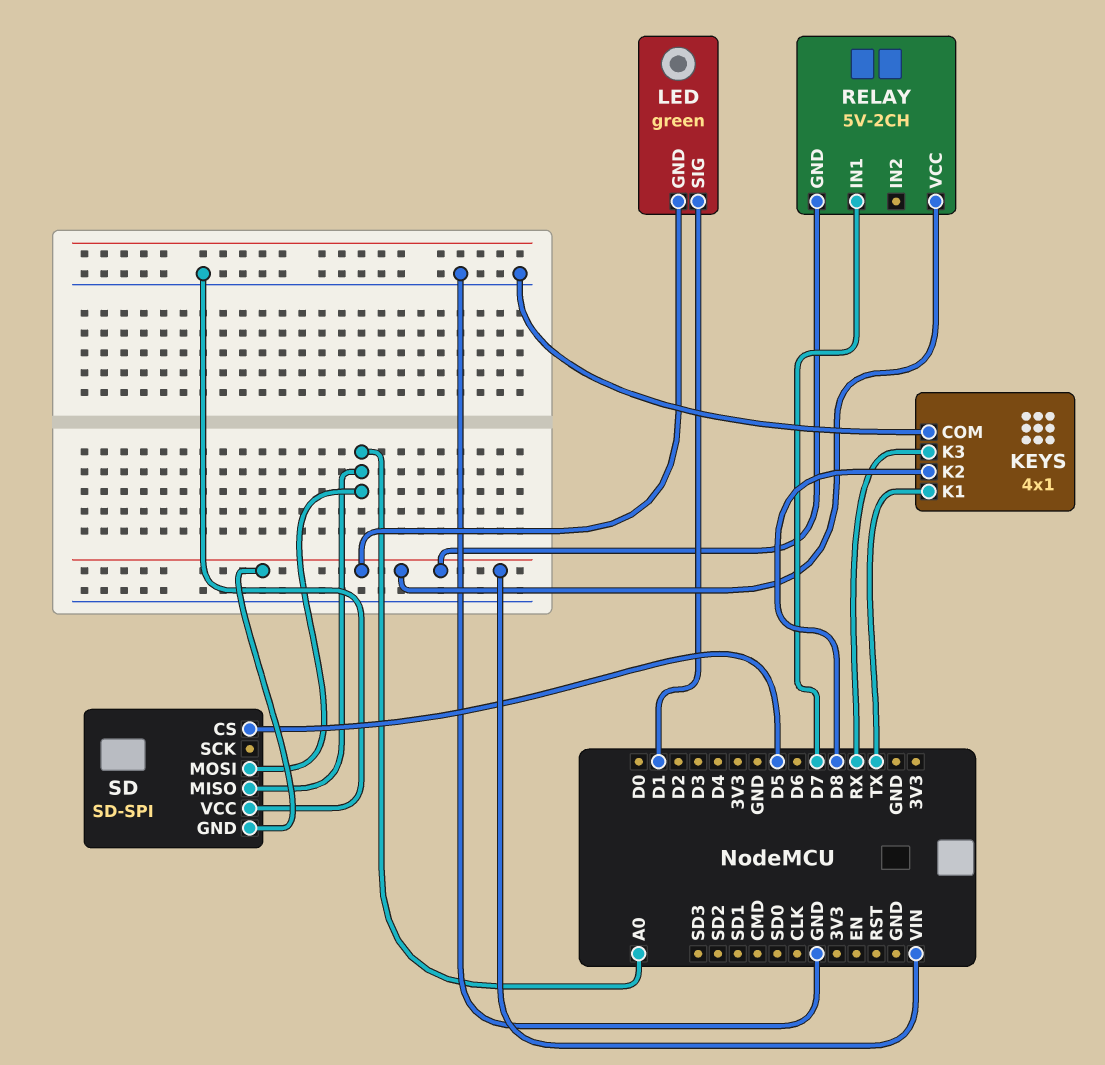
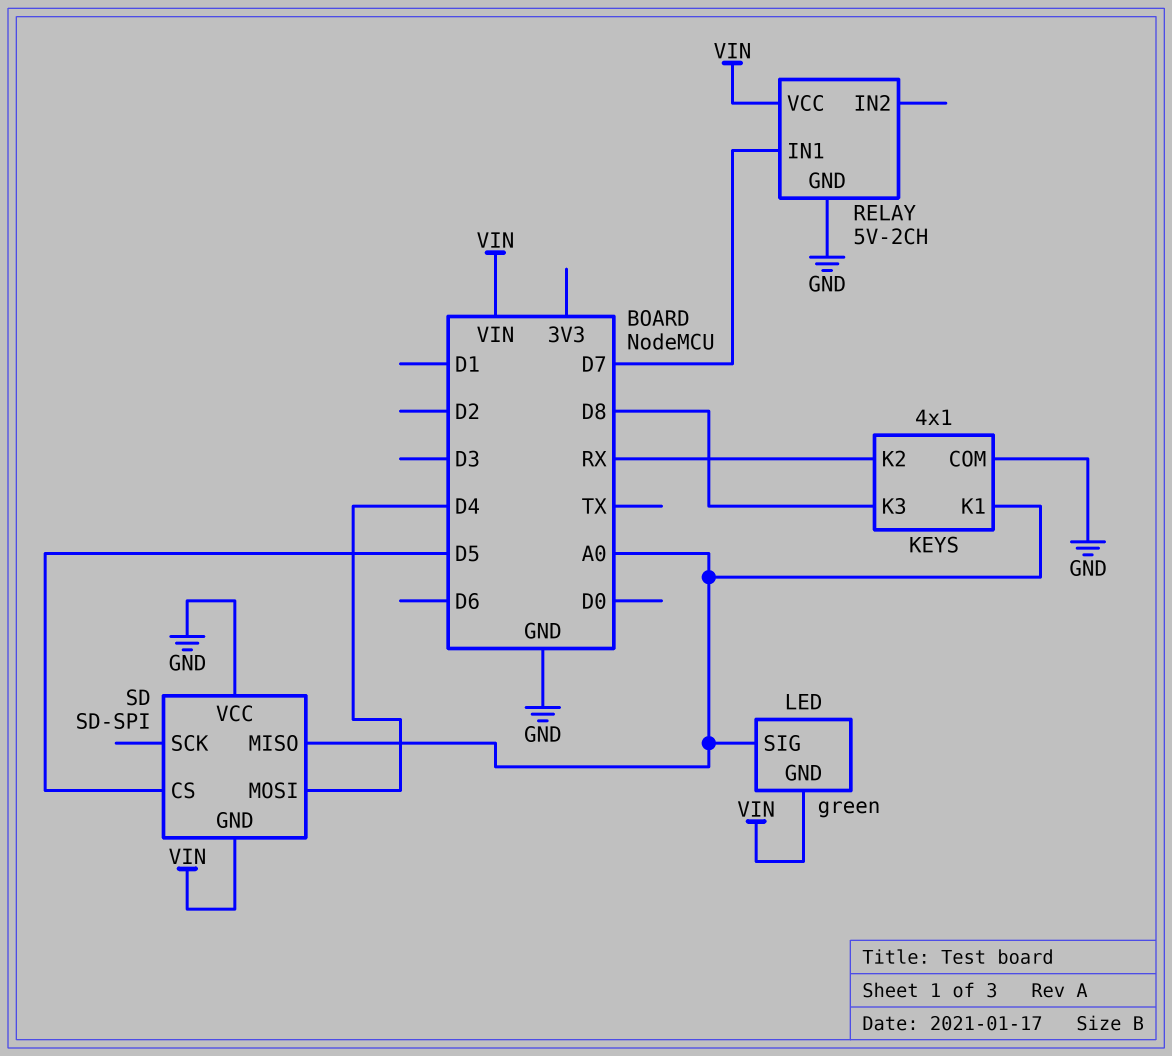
KEYS pin K1: TX -> A0
KEYS pin K2: D8 -> RX
KEYS pin K3: RX -> D8
LED pin SIG: D1 -> A0
RELAY pin GND: VIN -> GND
SD pin MOSI: A0 -> D4

